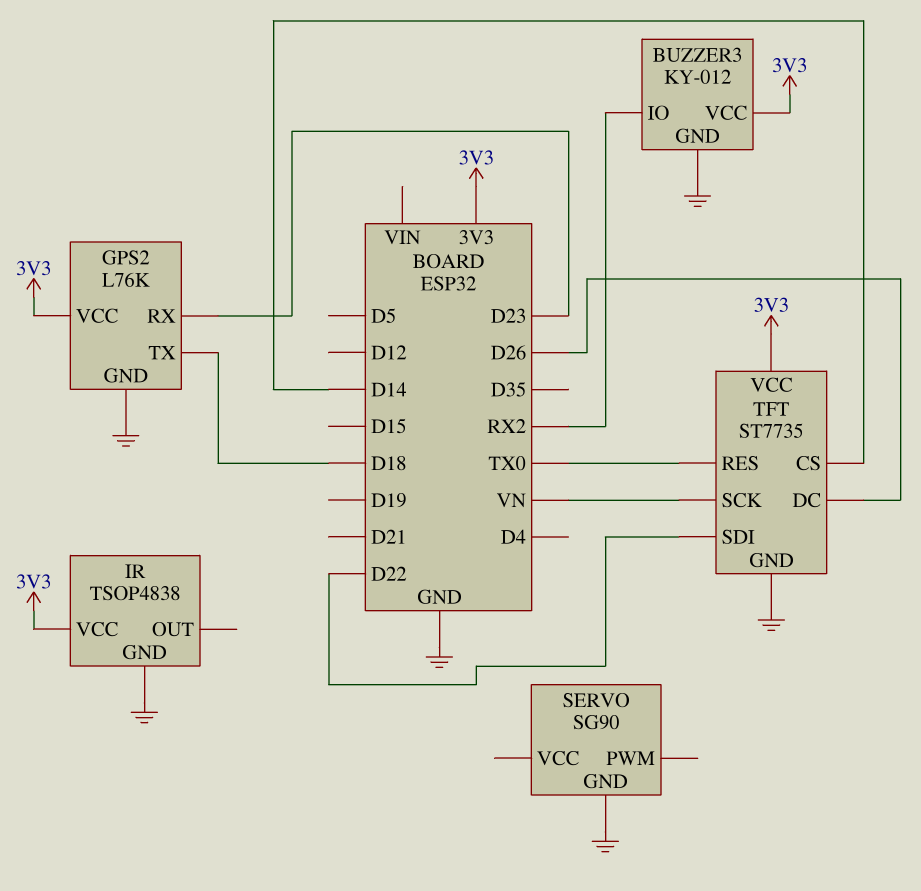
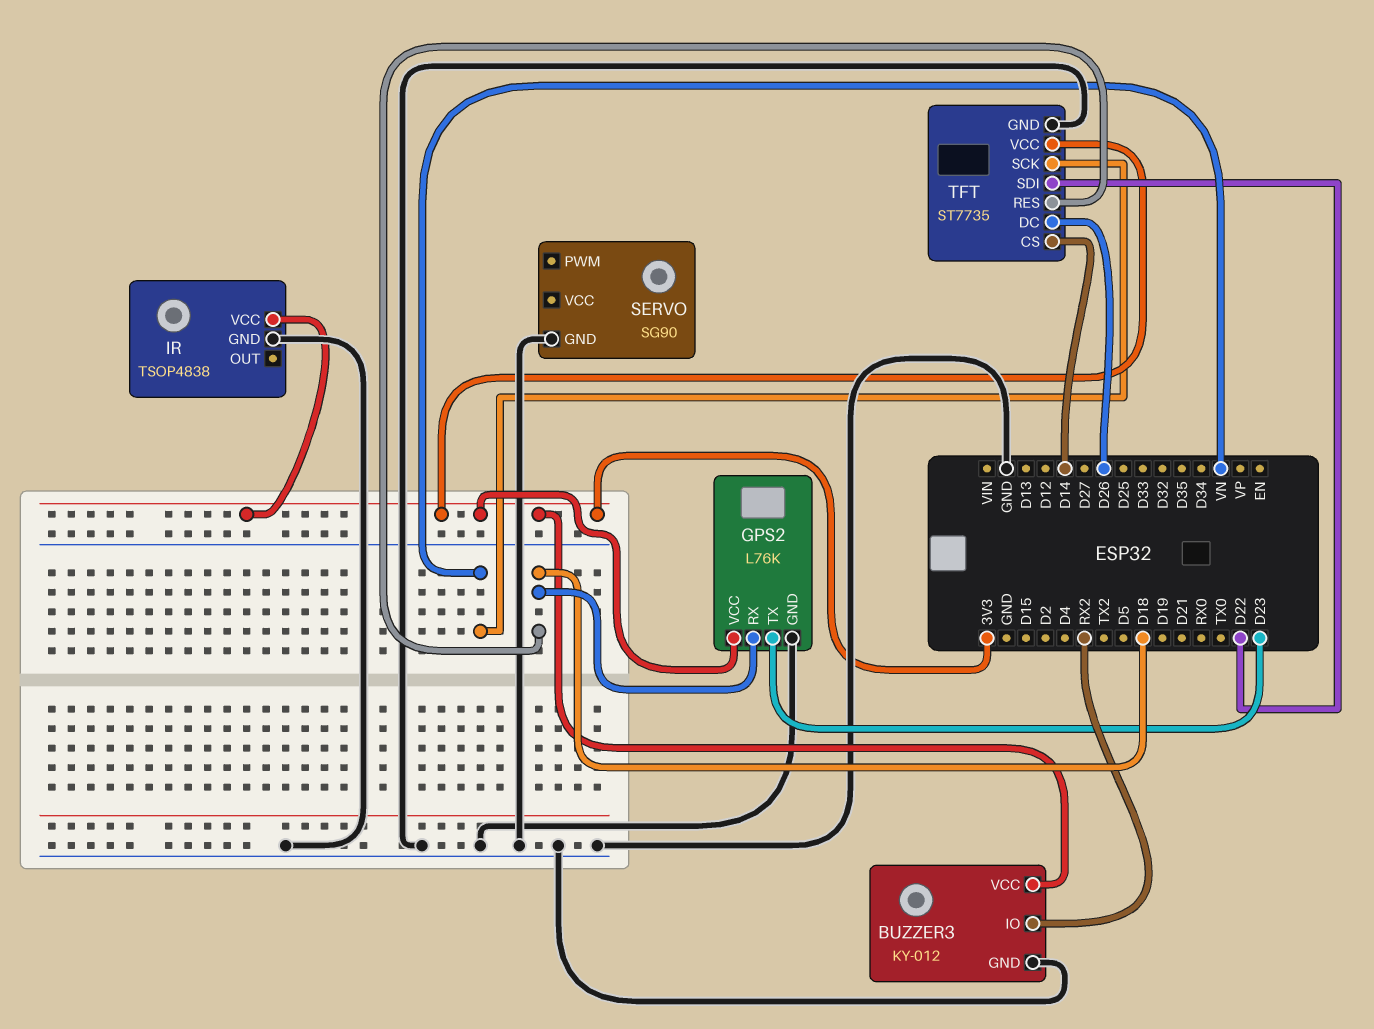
GPS2 pin RX: D23 -> D18
GPS2 pin TX: D18 -> D23
TFT pin RES: TX0 -> D18

